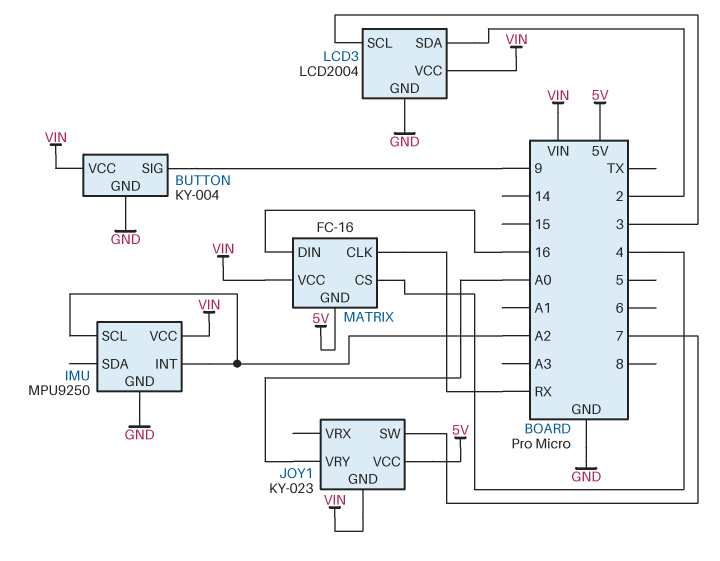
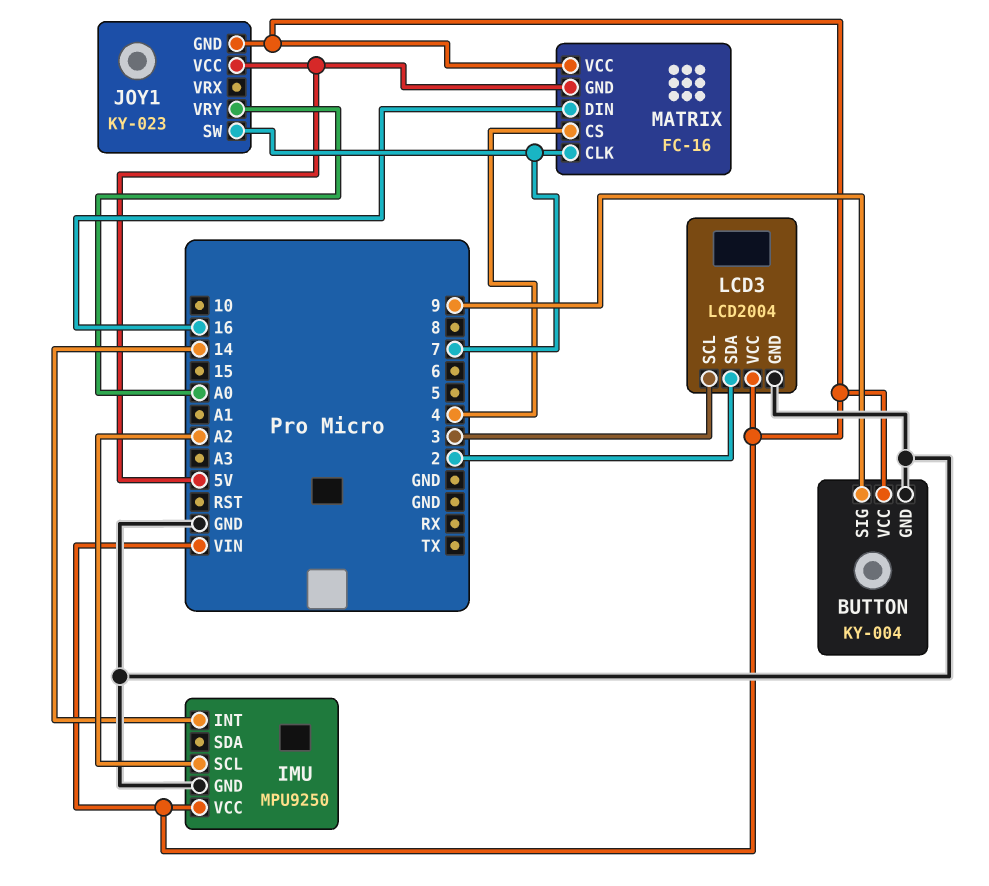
IMU pin INT: A2 -> 14
MATRIX pin CLK: RX -> 7

